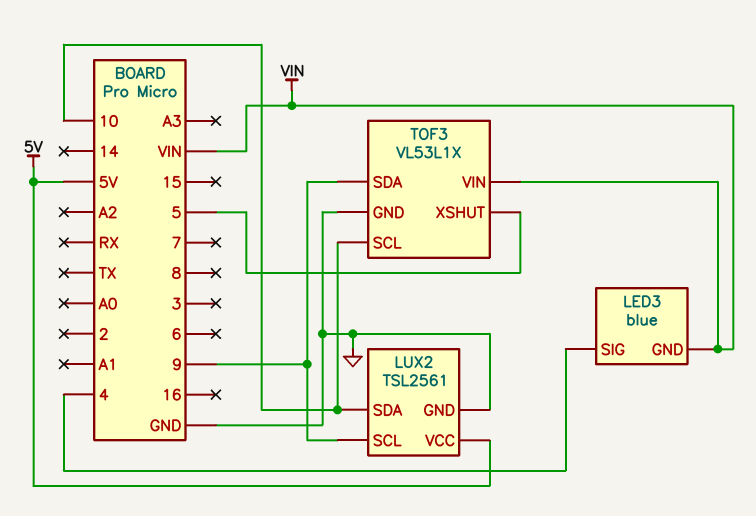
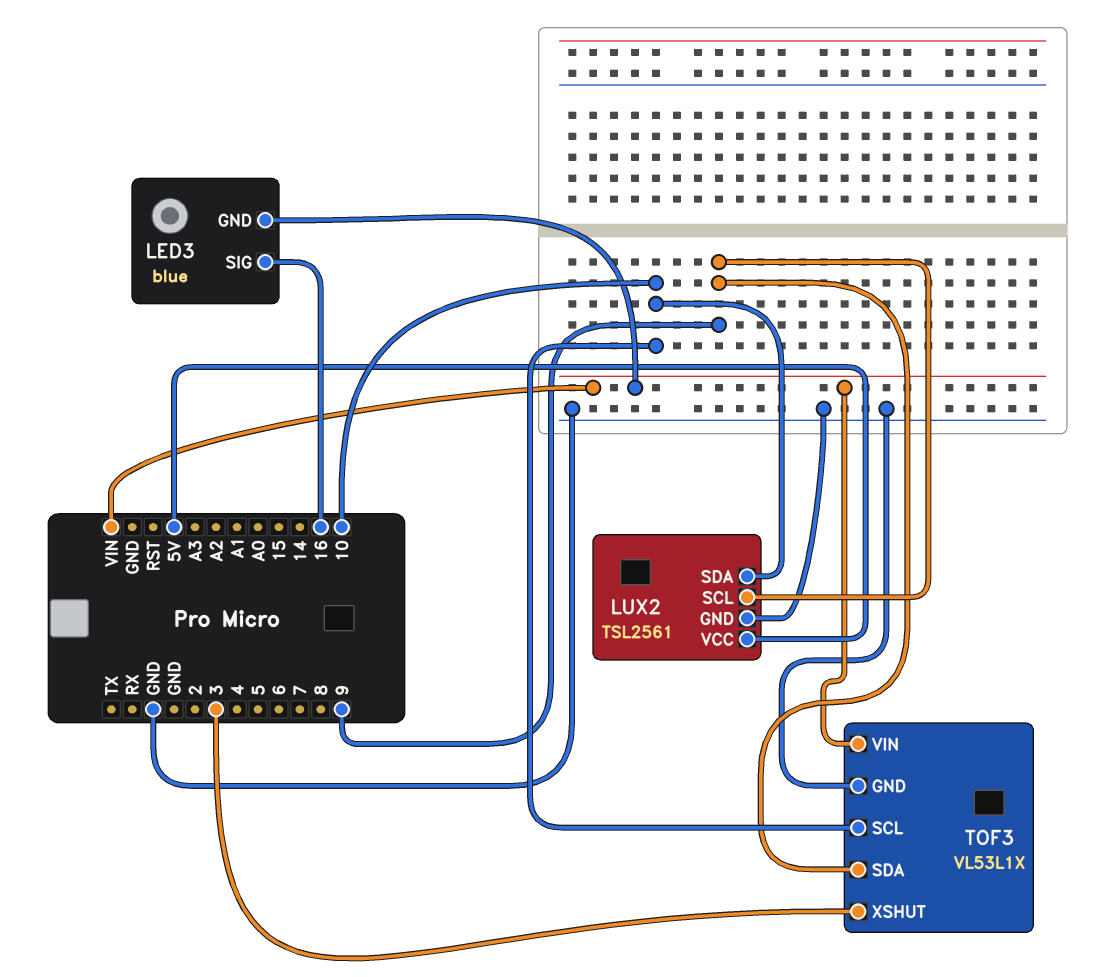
LED3 pin SIG: 4 -> 16
TOF3 pin XSHUT: 5 -> 3

